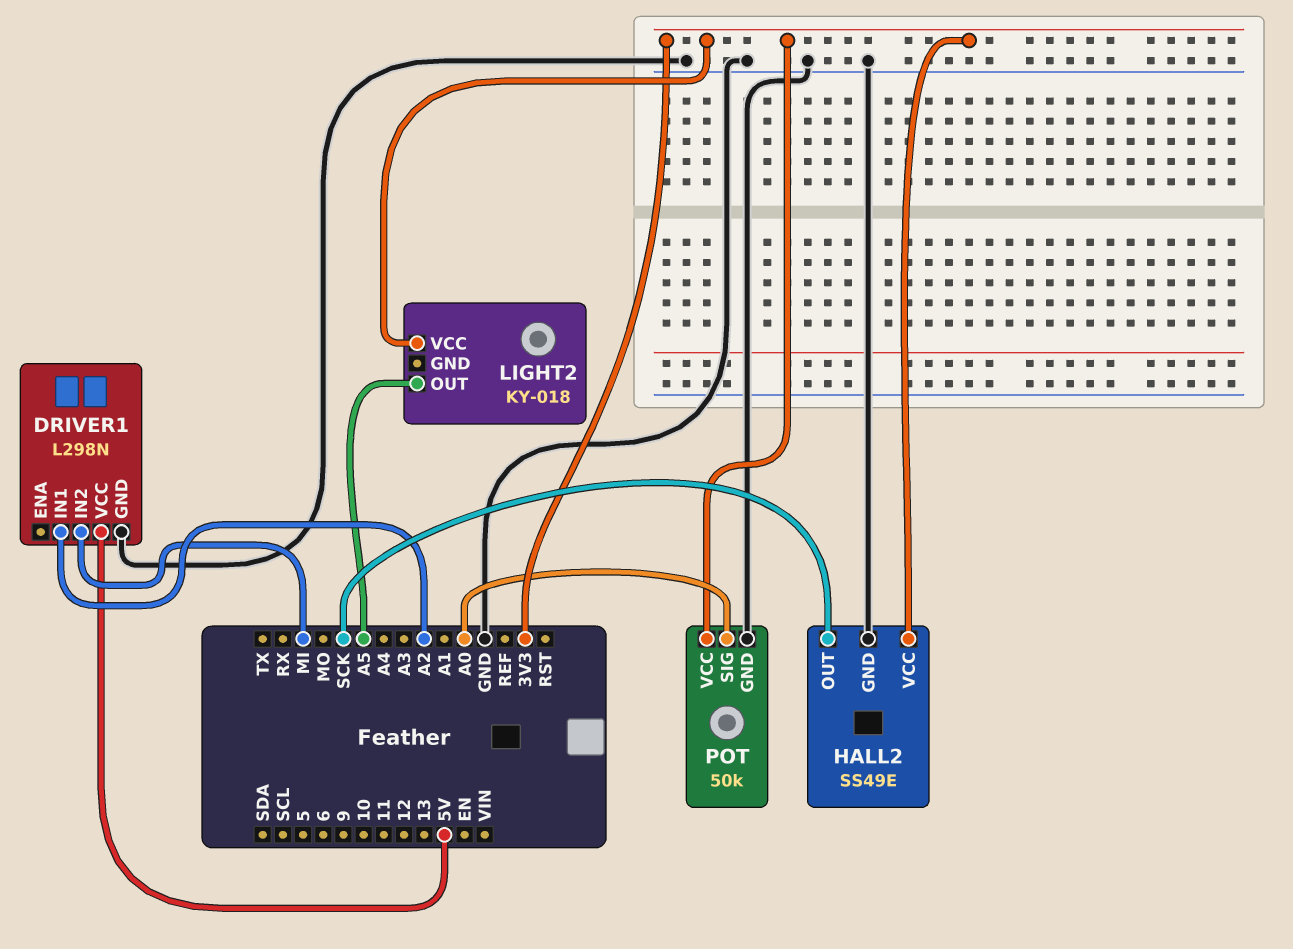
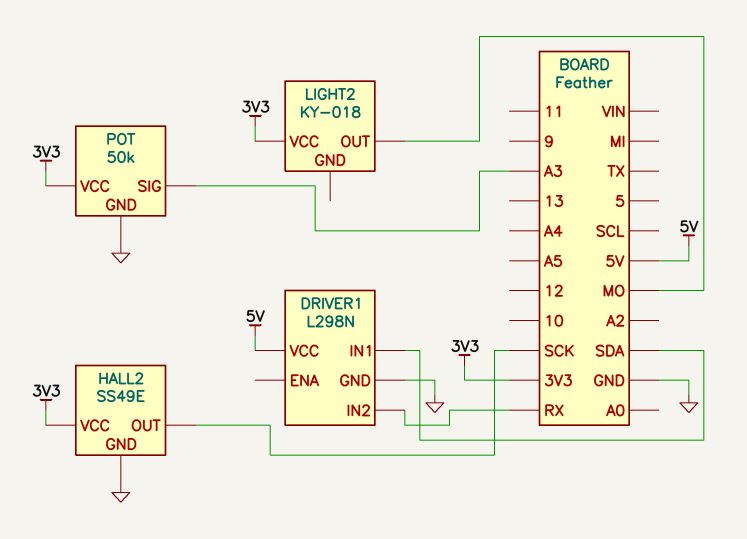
DRIVER1 pin IN1: A2 -> SDA
DRIVER1 pin IN2: MI -> RX
LIGHT2 pin OUT: A5 -> MO
POT pin SIG: A0 -> A3

